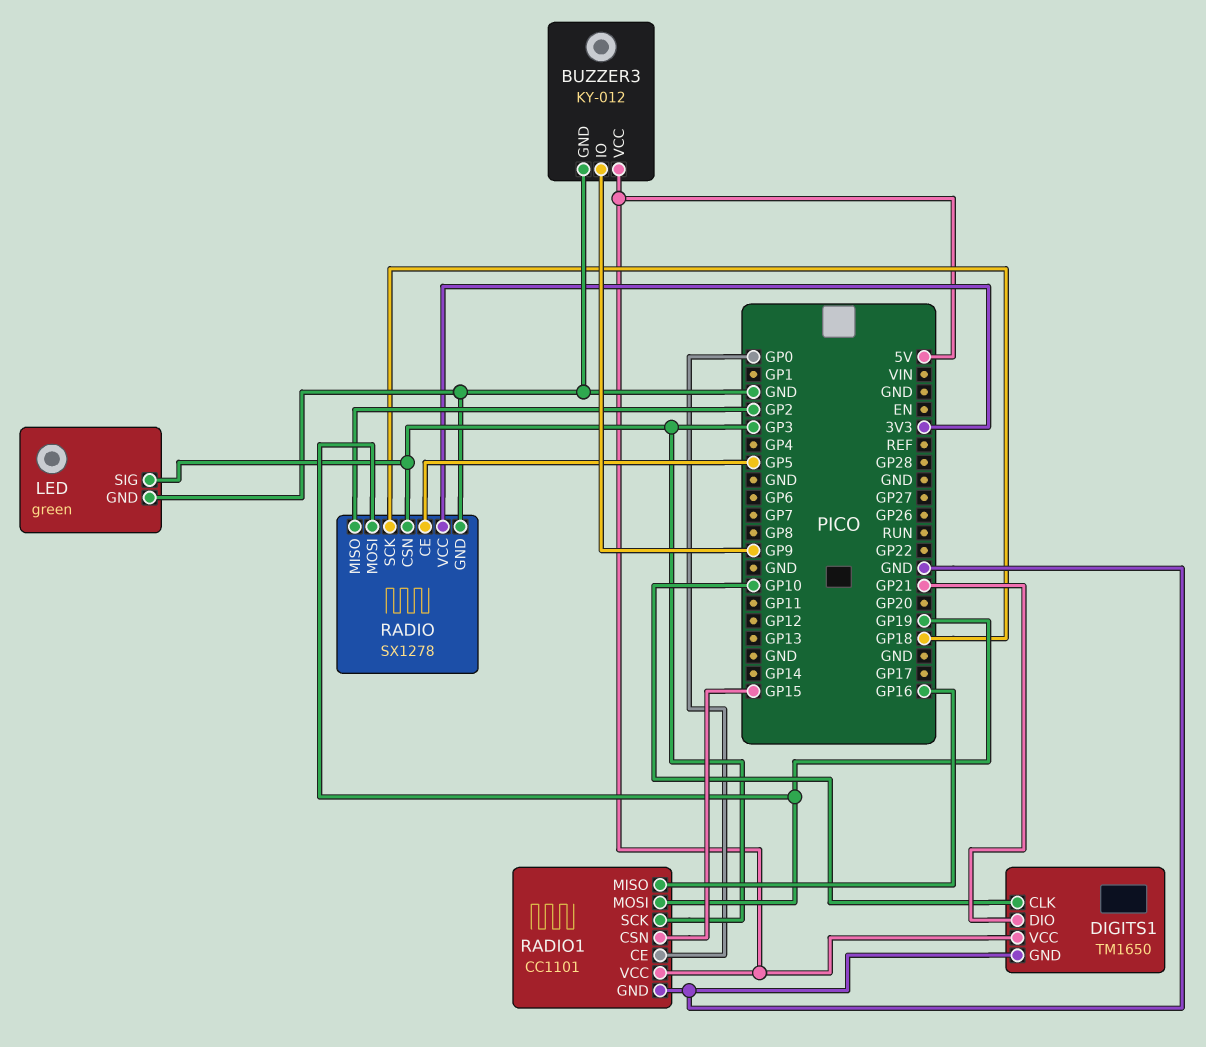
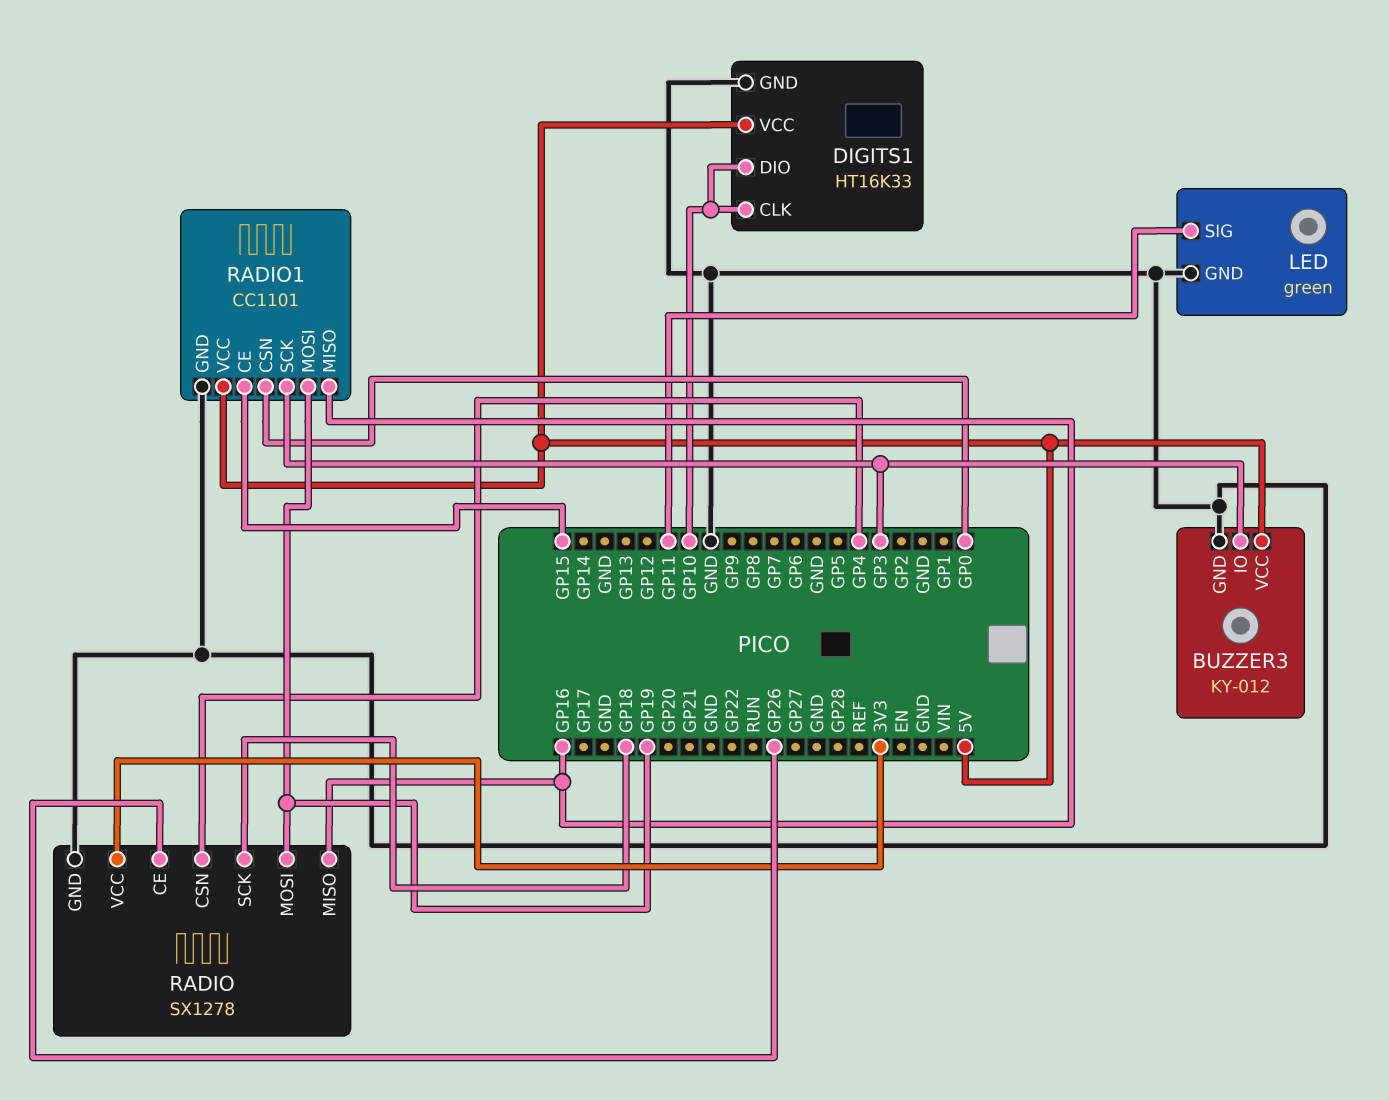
BUZZER3 pin IO: GP9 -> GP3
DIGITS1: TM1650 -> HT16K33
DIGITS1 pin DIO: GP21 -> GP10
LED pin SIG: GP3 -> GP11
RADIO pin CE: GP5 -> GP26
RADIO pin CSN: GP3 -> GP4
RADIO pin MISO: GP2 -> GP16
RADIO1 pin CE: GP0 -> GP15
RADIO1 pin CSN: GP15 -> GP0

